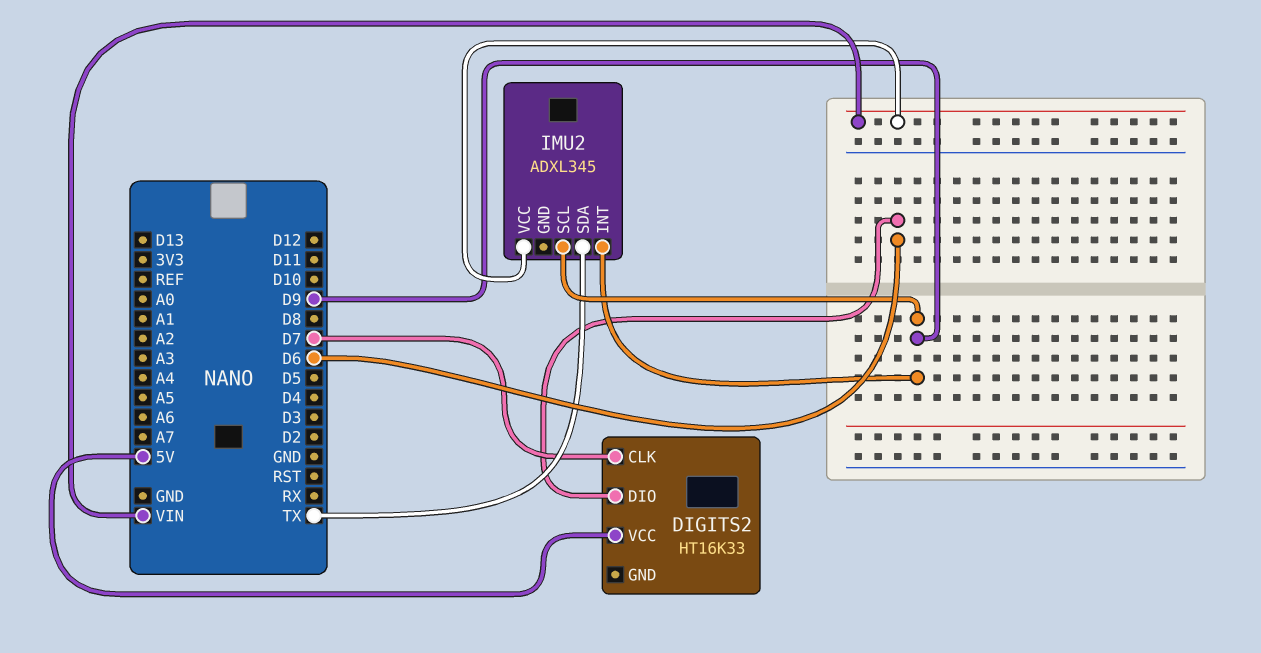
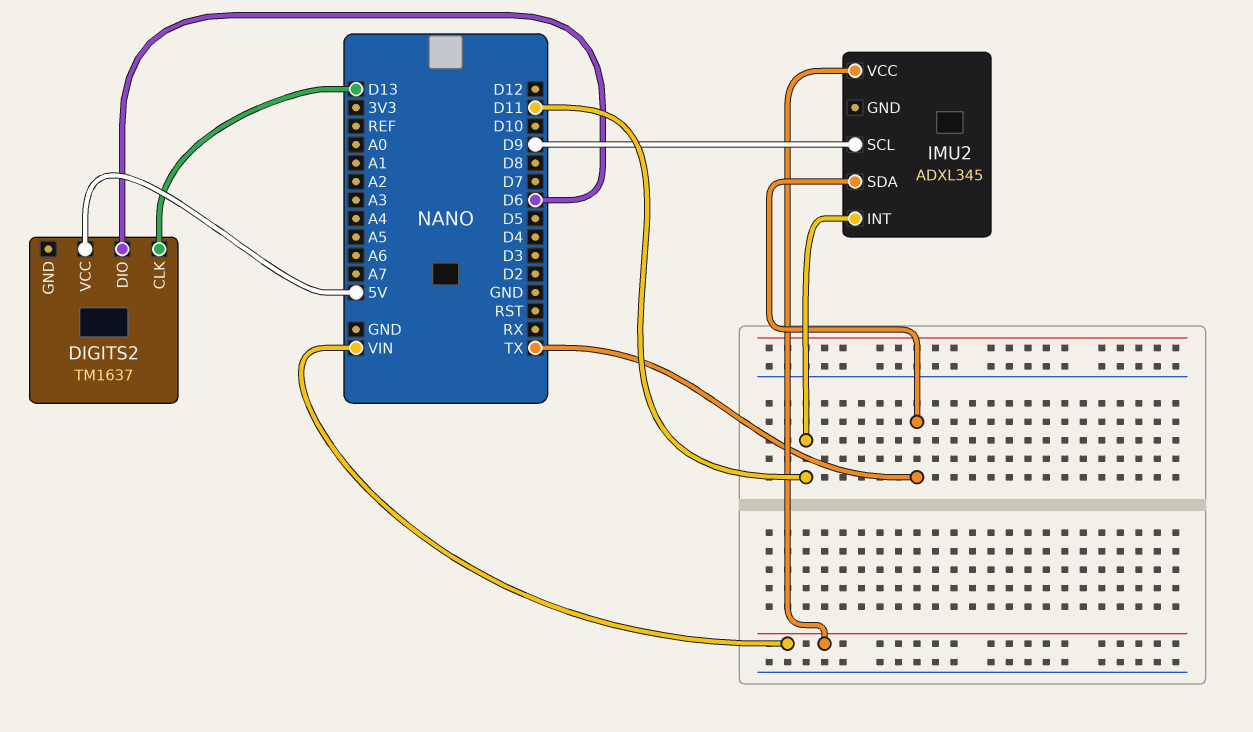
DIGITS2: HT16K33 -> TM1637
DIGITS2 pin CLK: D7 -> D13
IMU2 pin INT: D9 -> D11

